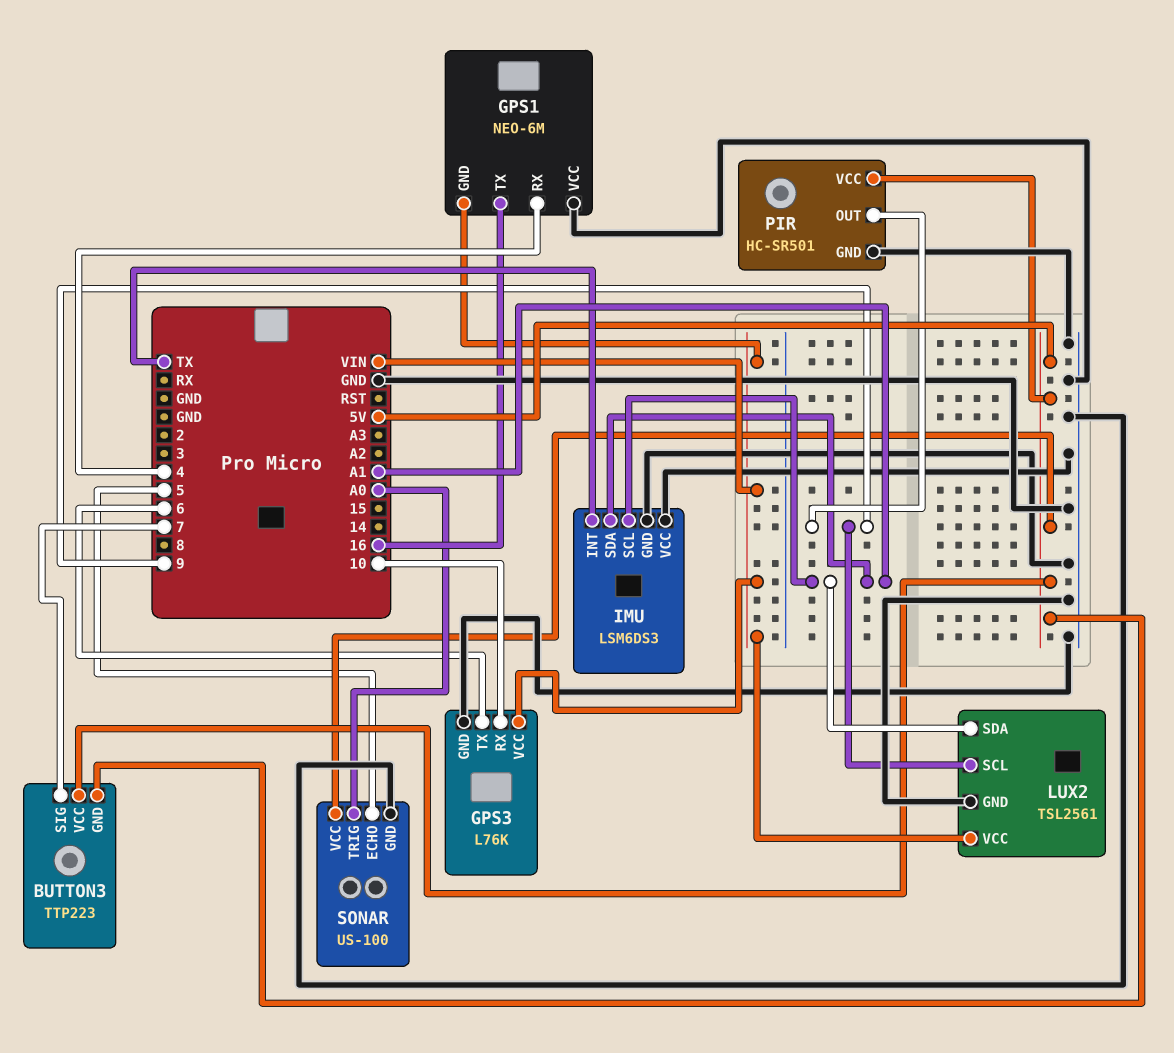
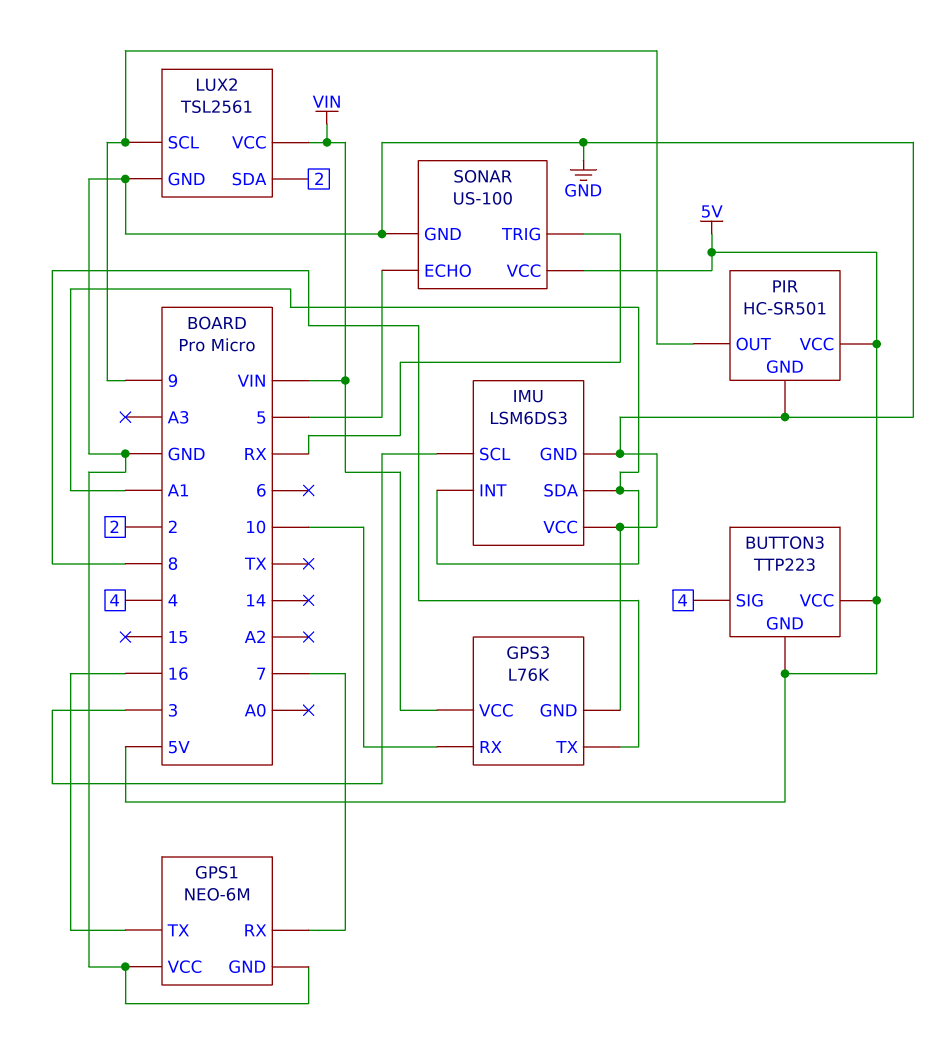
BUTTON3 pin SIG: 7 -> 4
GPS1 pin GND: VIN -> GND
GPS1 pin RX: 4 -> 7
GPS3 pin TX: 6 -> 8
IMU pin INT: TX -> A1
IMU pin SCL: A1 -> 3
LUX2 pin SDA: A1 -> 2
SONAR pin TRIG: A0 -> RX

